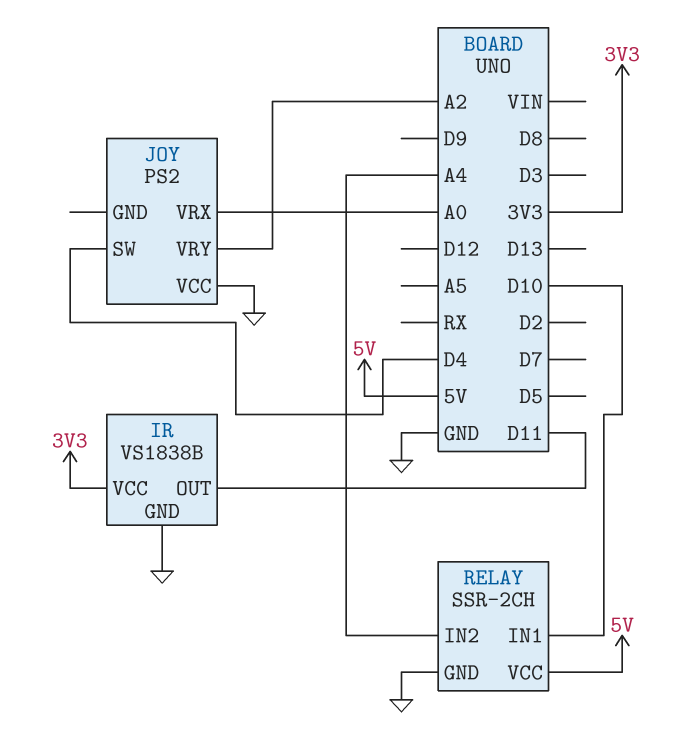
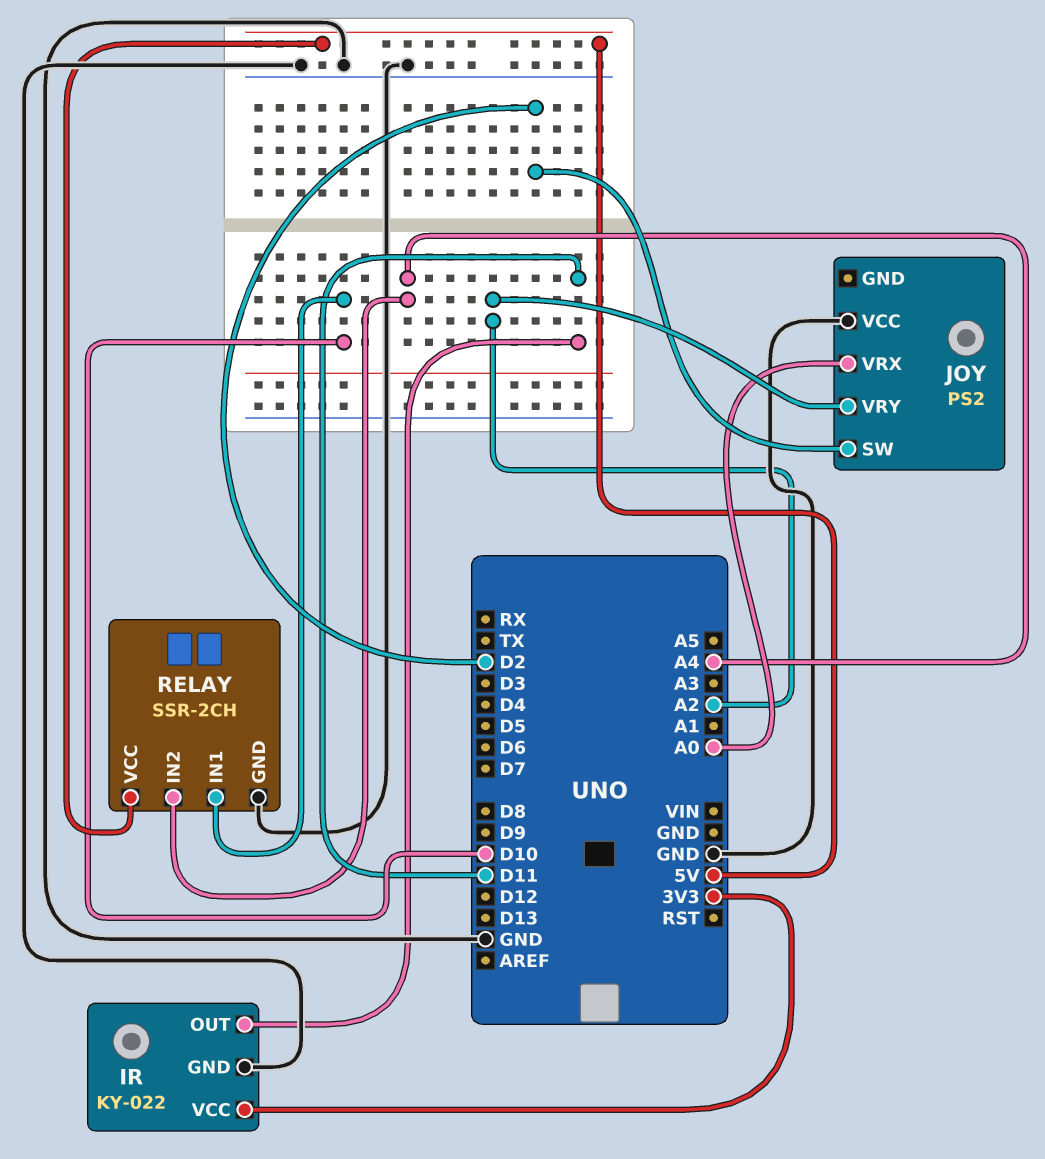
IR: VS1838B -> KY-022
JOY pin SW: D4 -> D2

